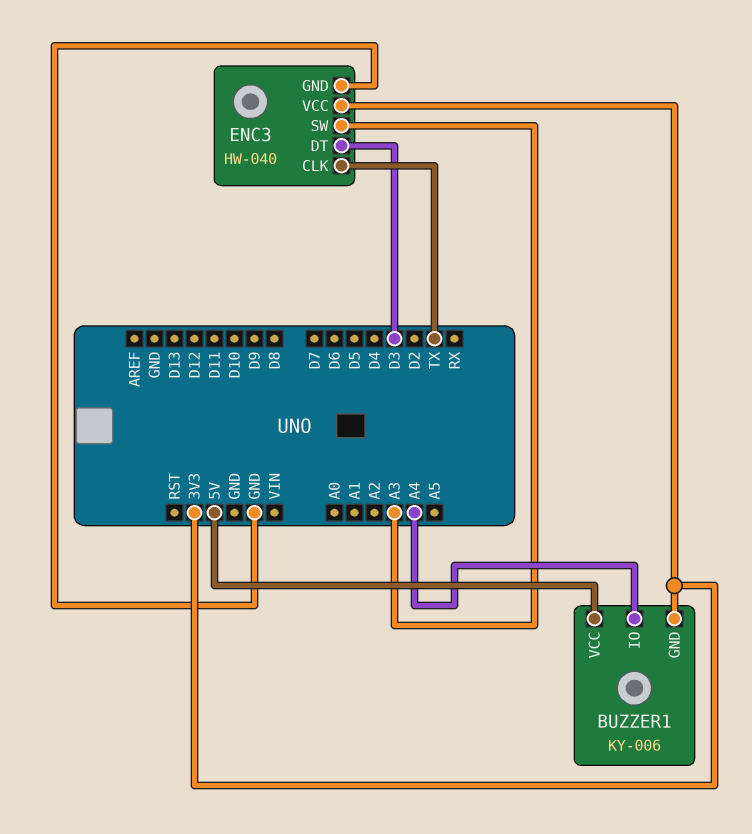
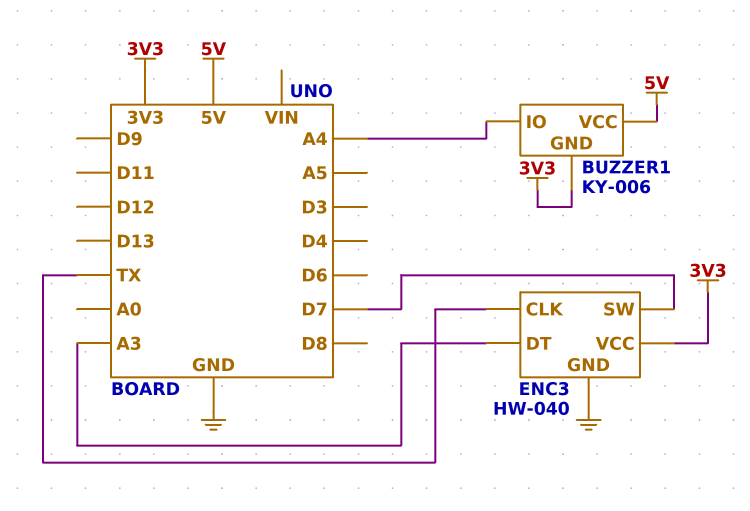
ENC3 pin DT: D3 -> A3
ENC3 pin SW: A3 -> D7

